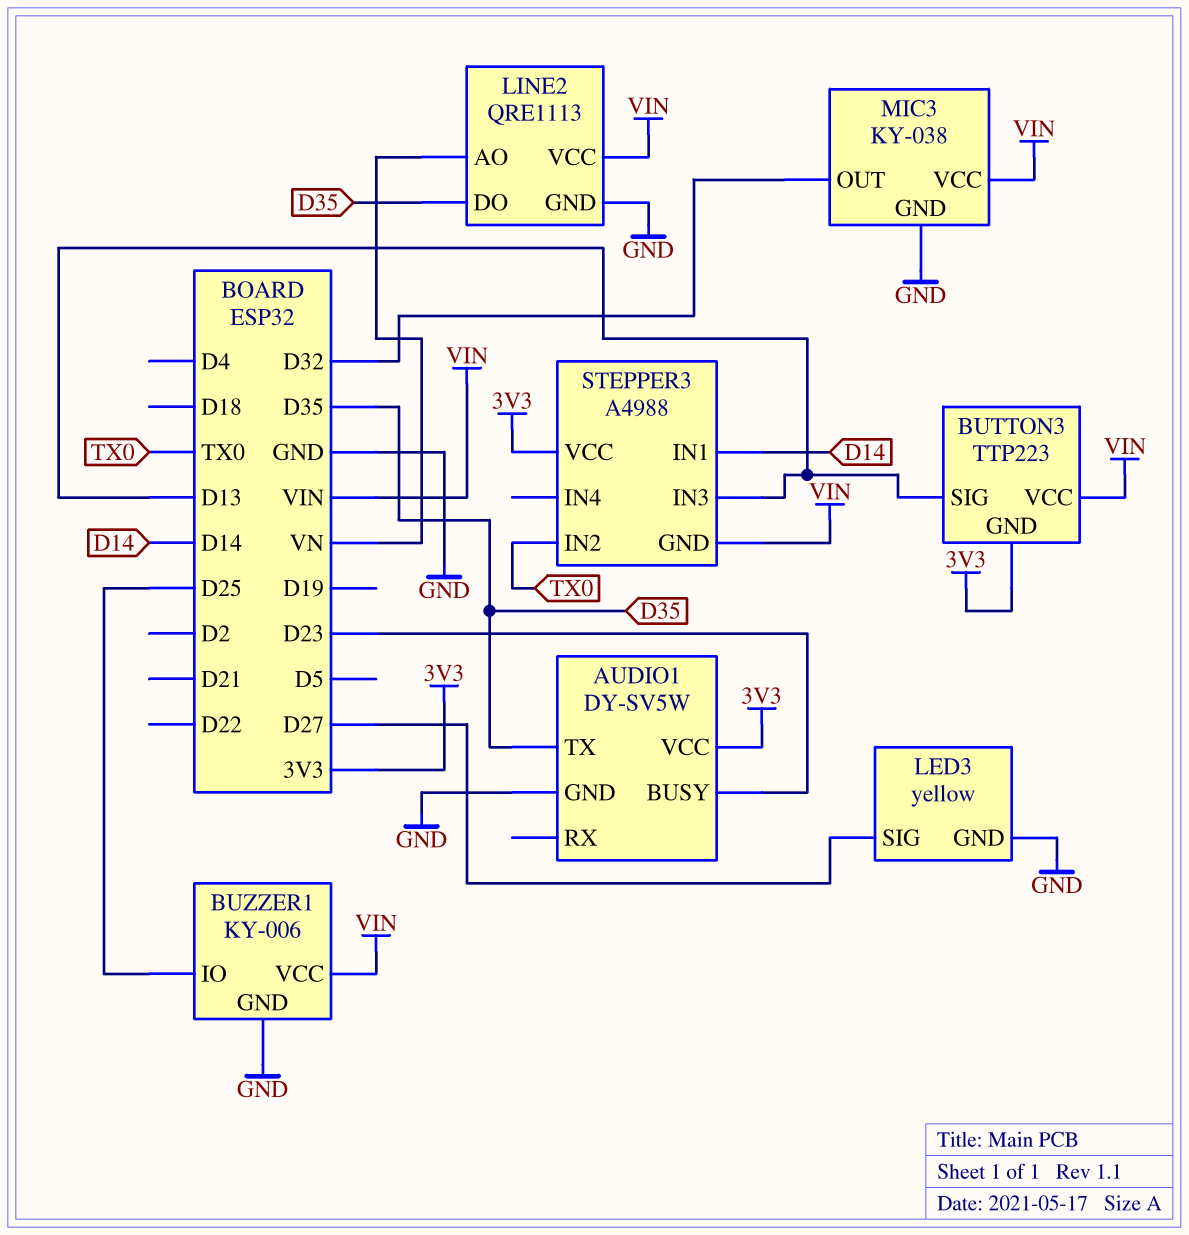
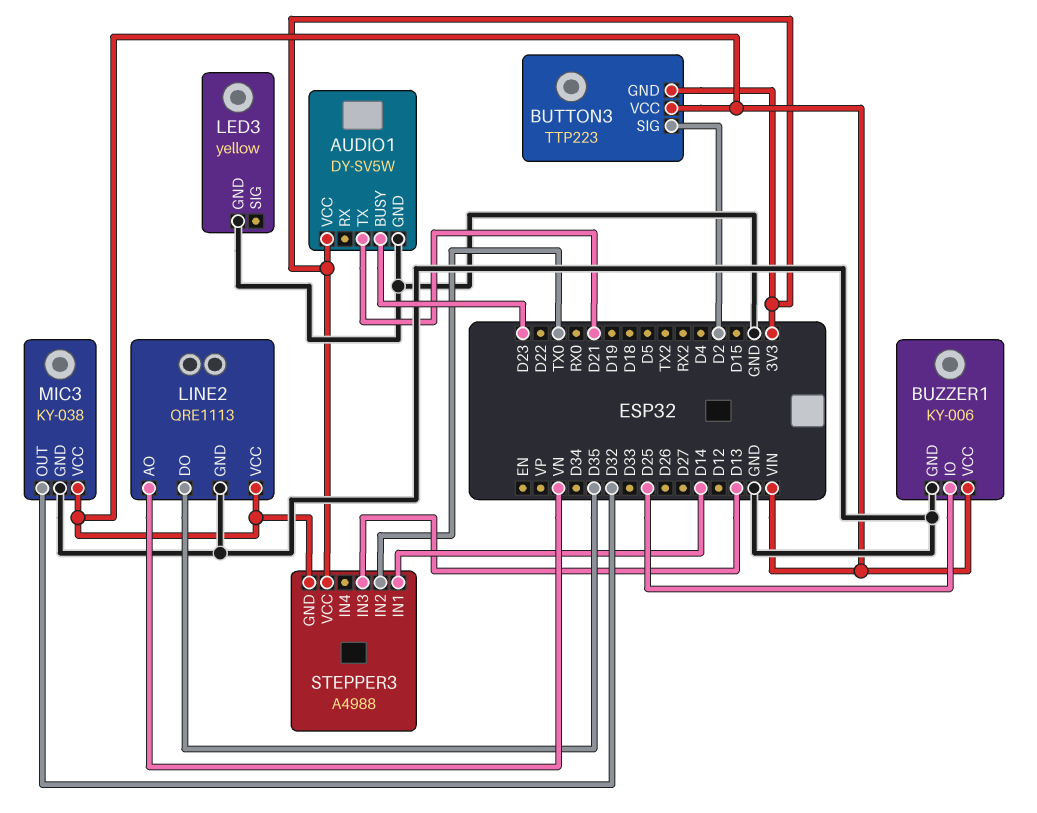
AUDIO1 pin TX: D35 -> D21
BUTTON3 pin SIG: D13 -> D2
LED3 pin SIG: D27 -> none

